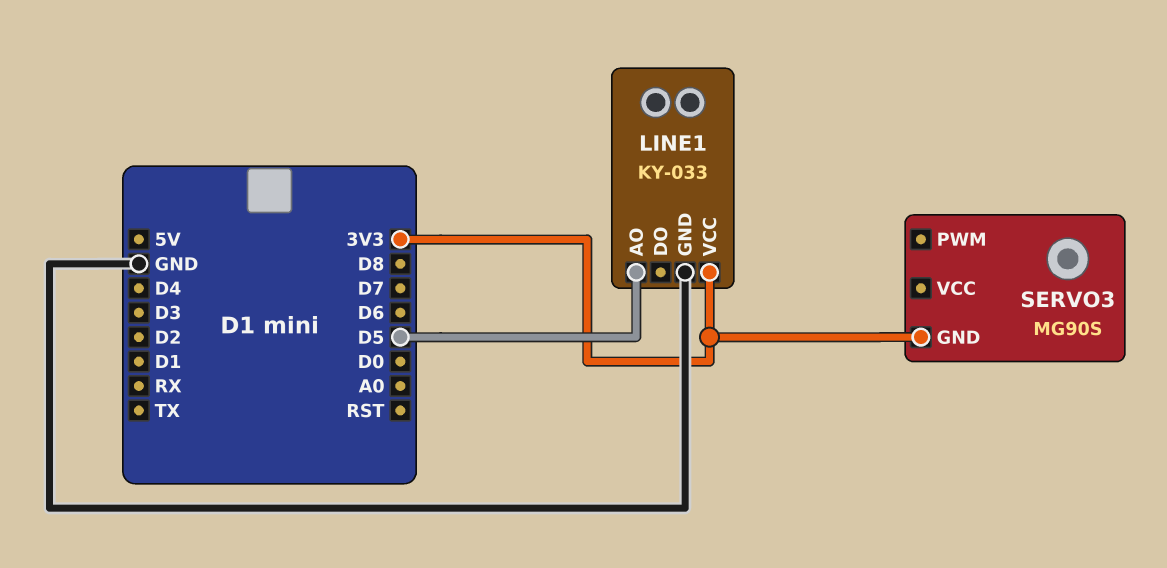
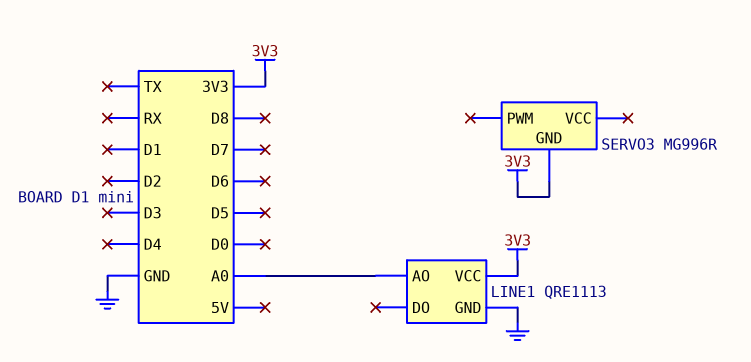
LINE1: KY-033 -> QRE1113
LINE1 pin AO: D5 -> A0
SERVO3: MG90S -> MG996R

